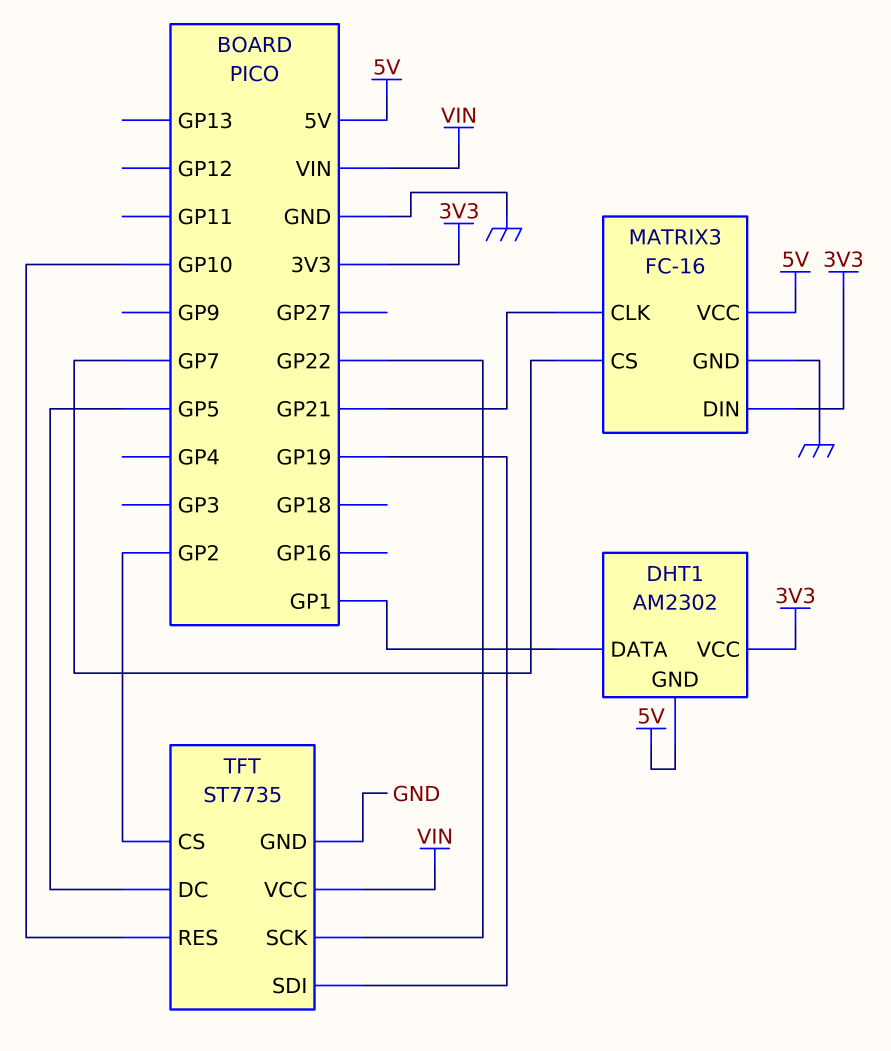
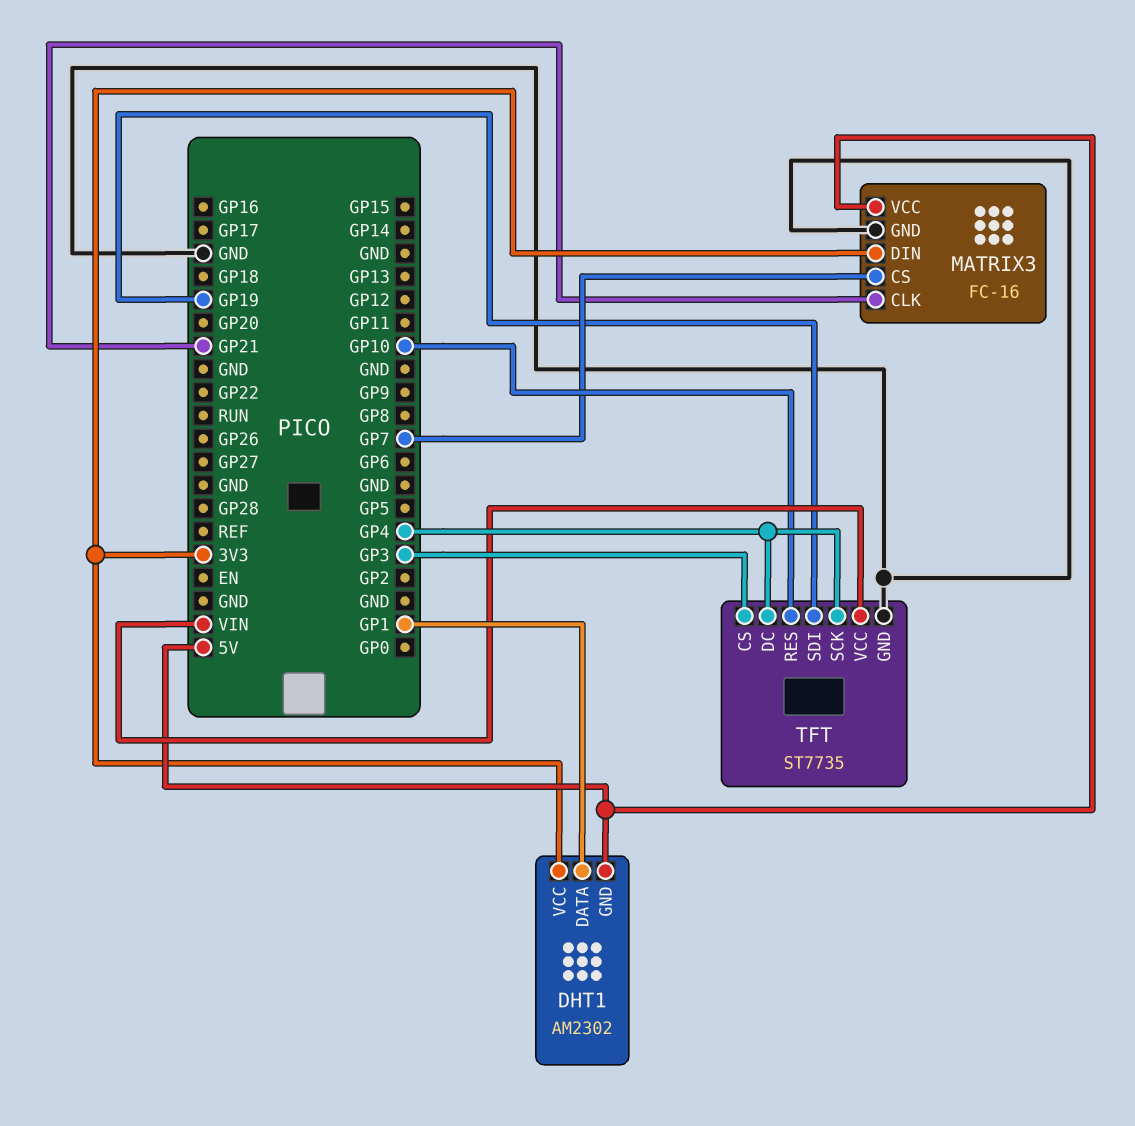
TFT pin CS: GP2 -> GP3
TFT pin DC: GP5 -> GP4
TFT pin SCK: GP22 -> GP4

